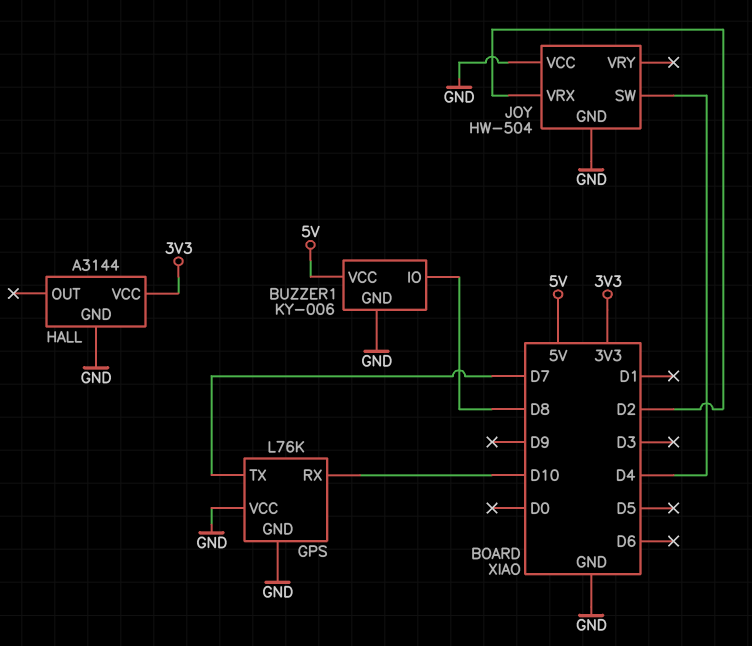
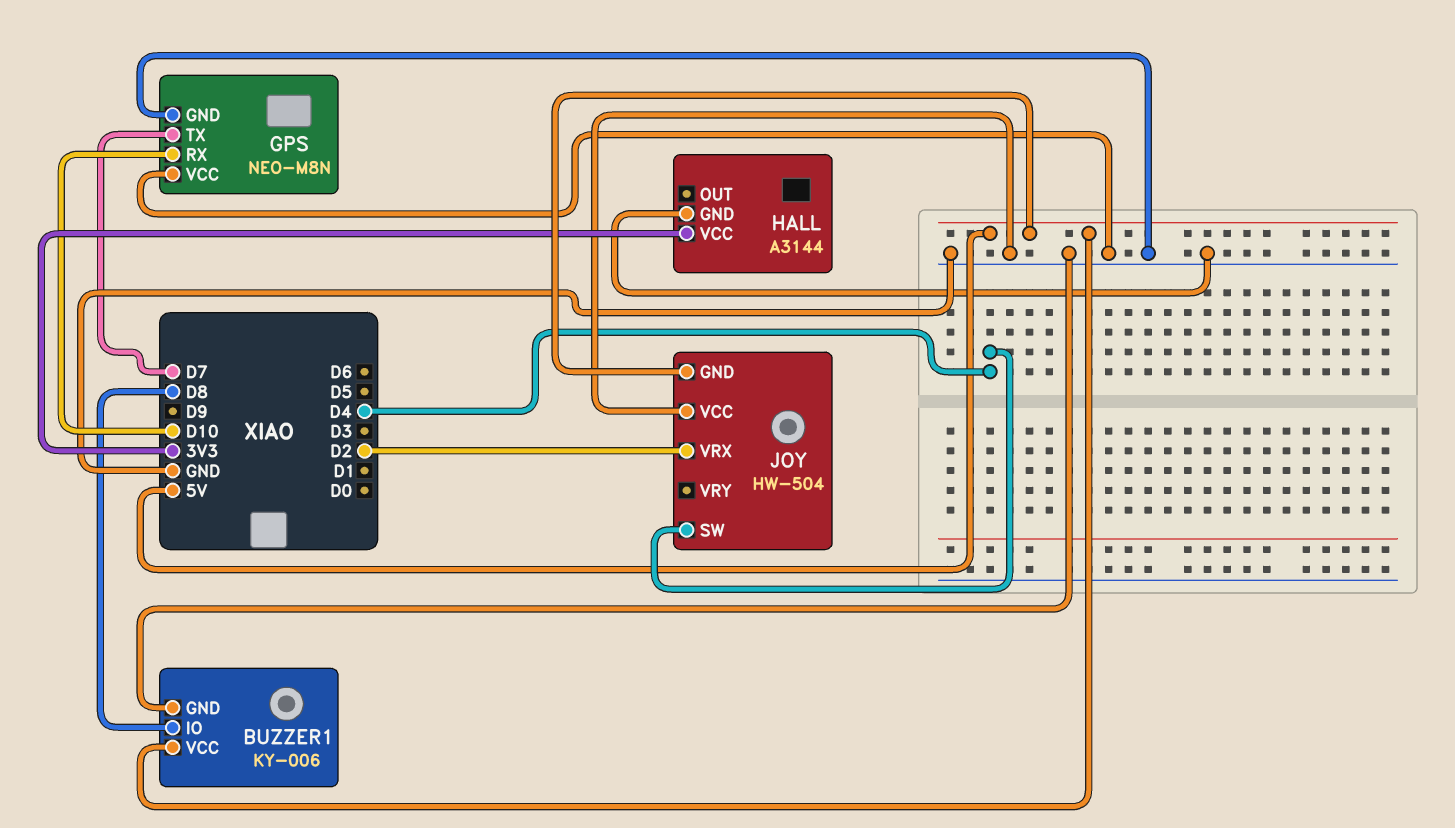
GPS: L76K -> NEO-M8N
JOY pin GND: GND -> 5V

